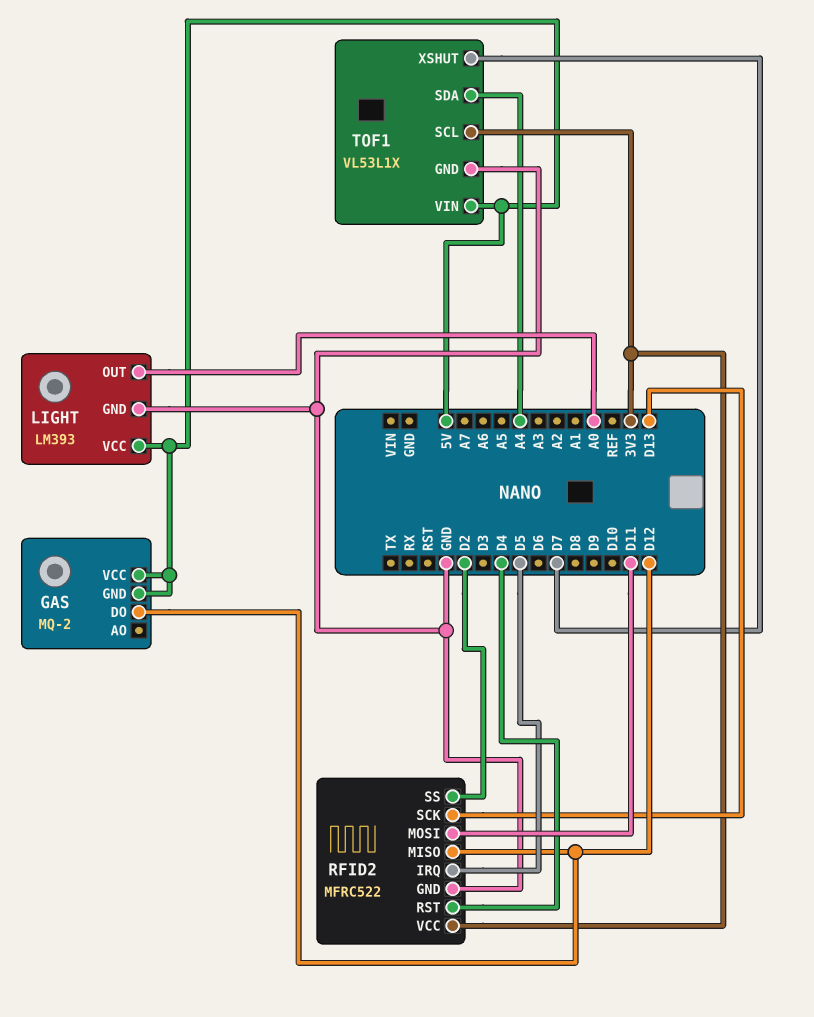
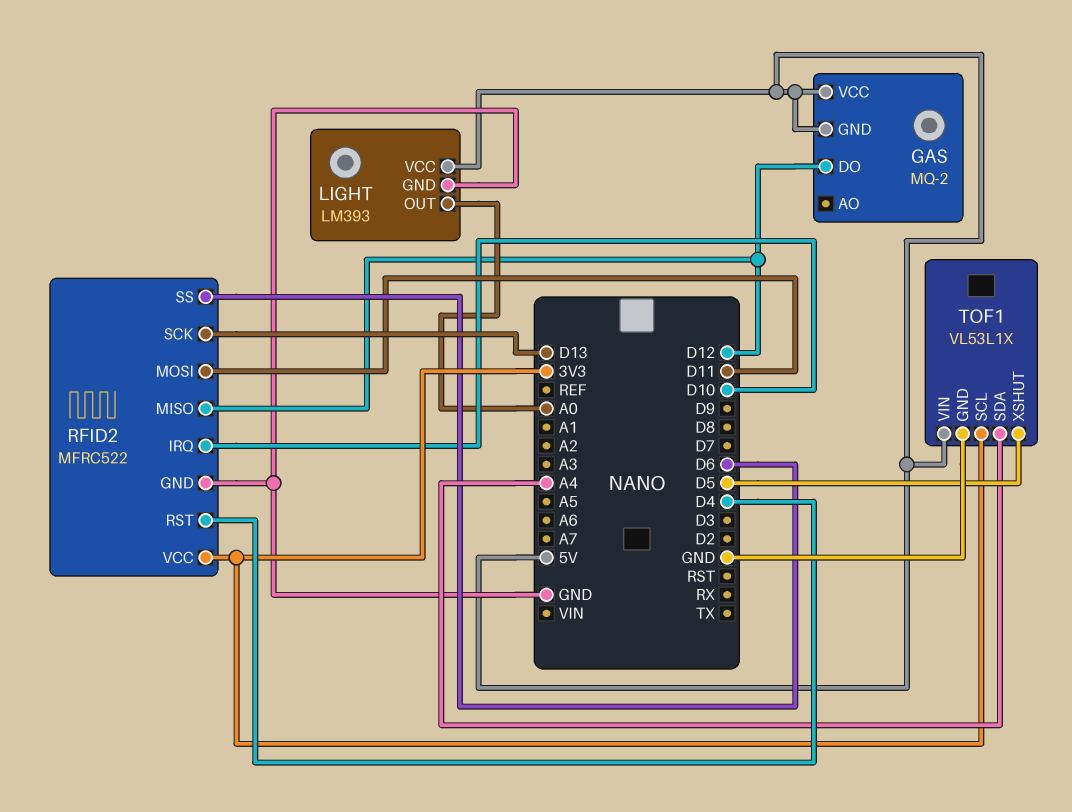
RFID2 pin IRQ: D5 -> D10
RFID2 pin SS: D2 -> D6
TOF1 pin XSHUT: D7 -> D5

